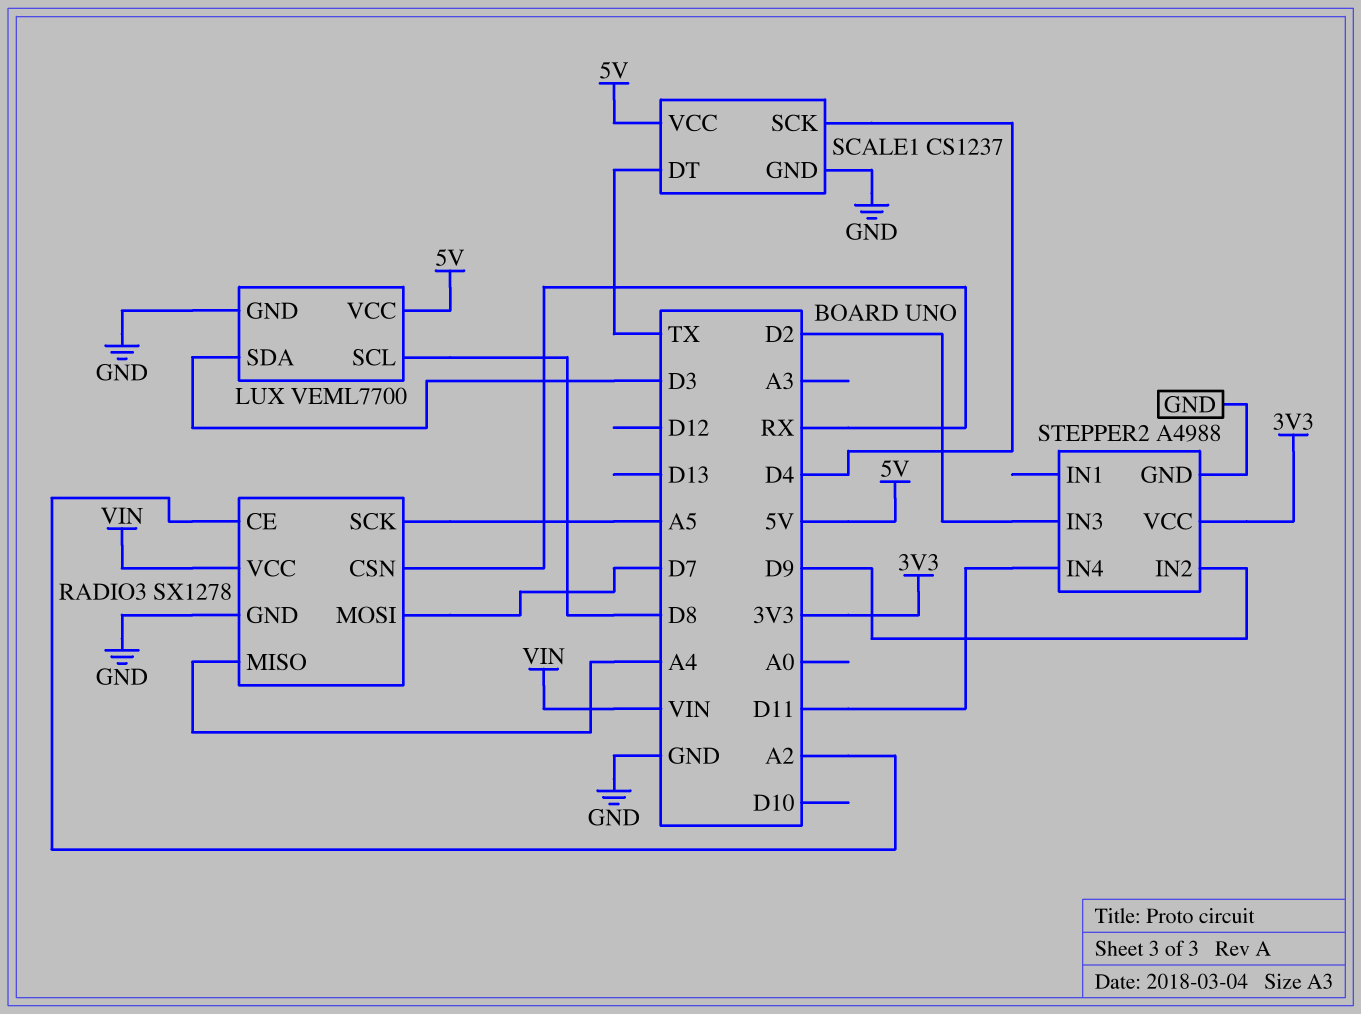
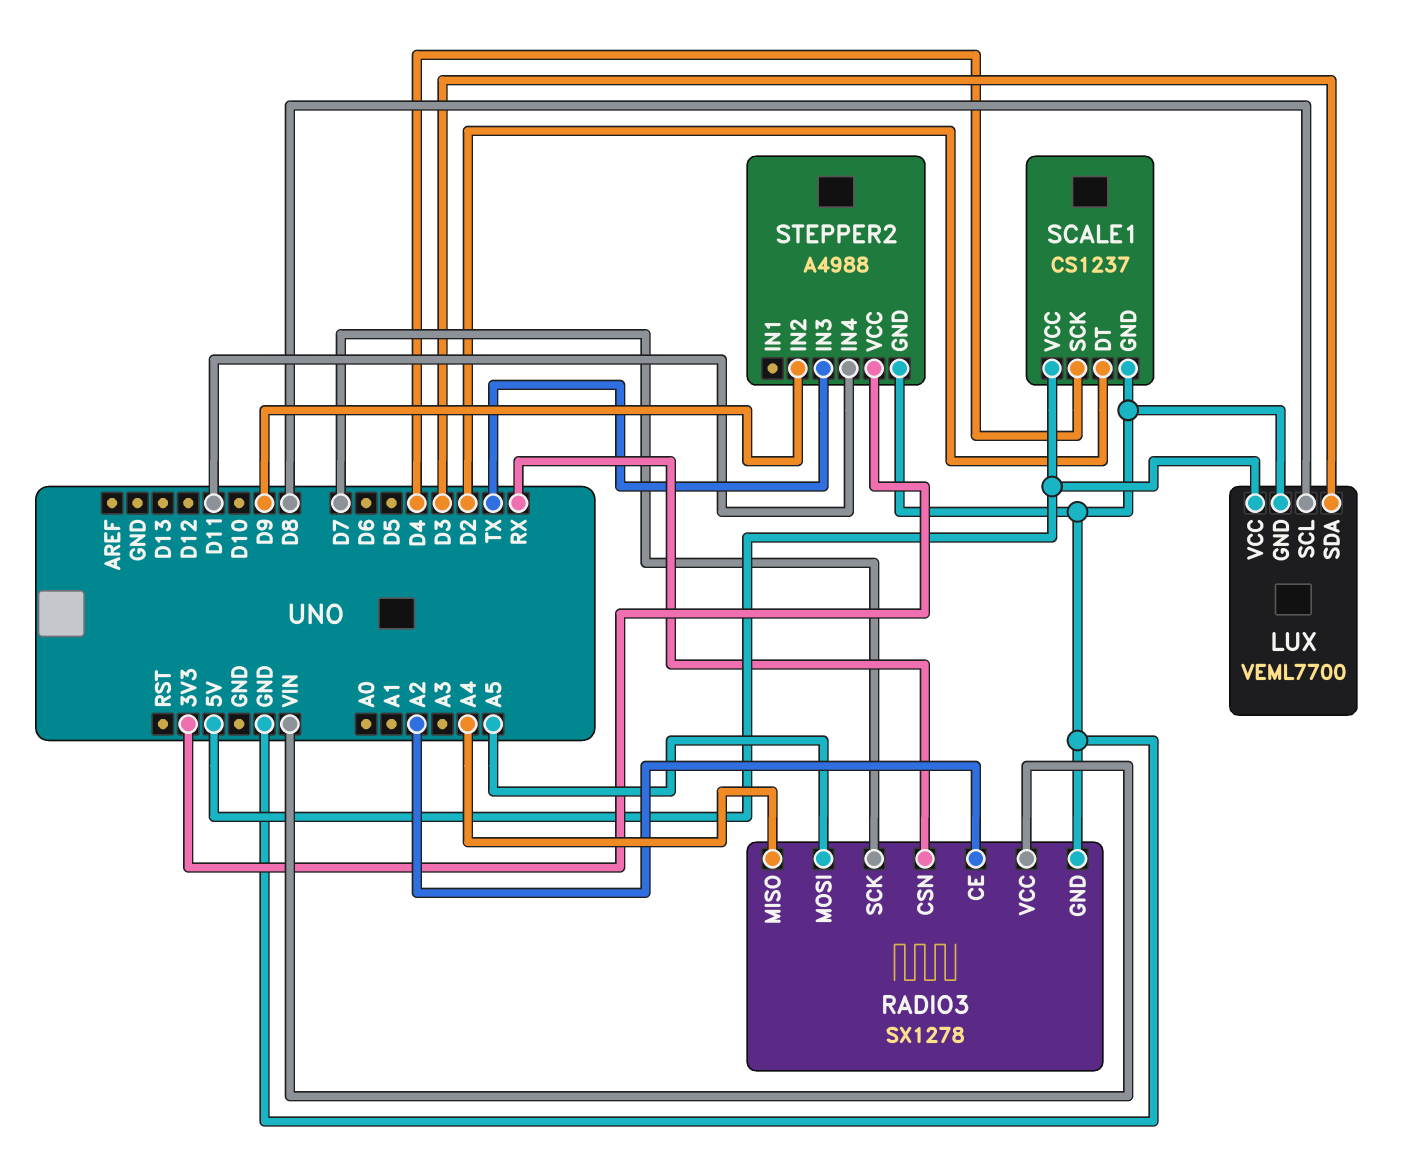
RADIO3 pin MOSI: D7 -> A5
RADIO3 pin SCK: A5 -> D7
SCALE1 pin DT: TX -> D2
STEPPER2 pin IN3: D2 -> TX

